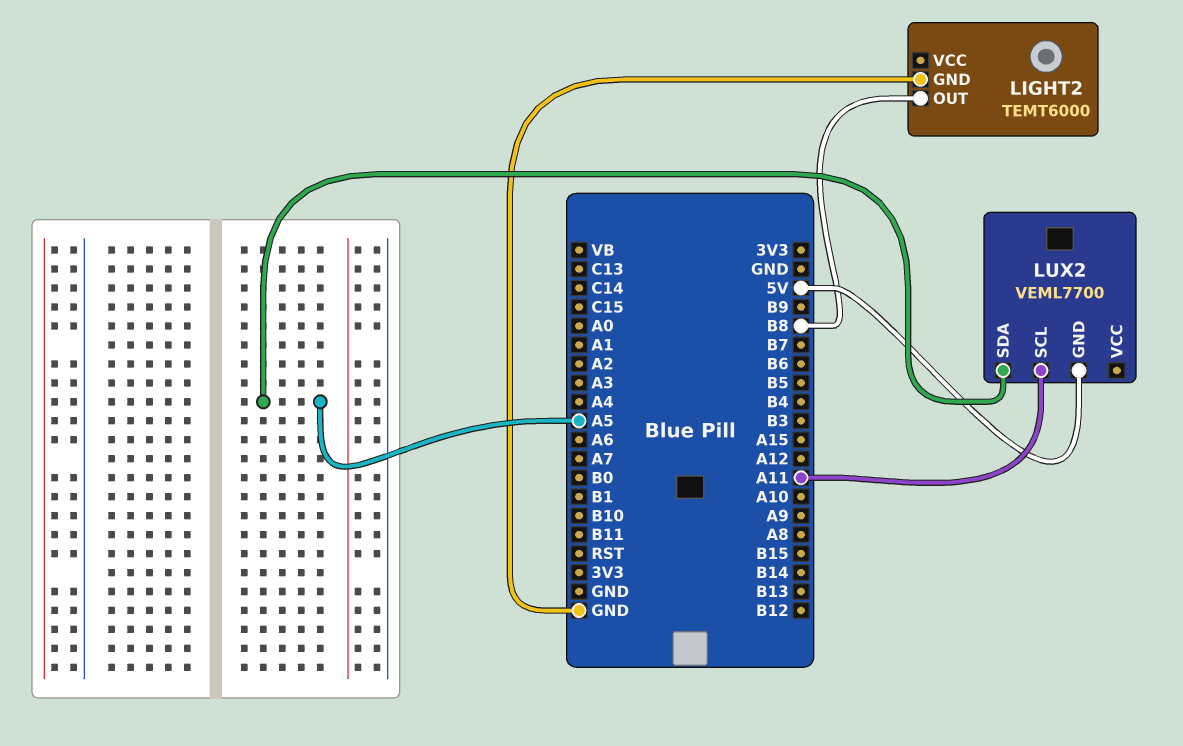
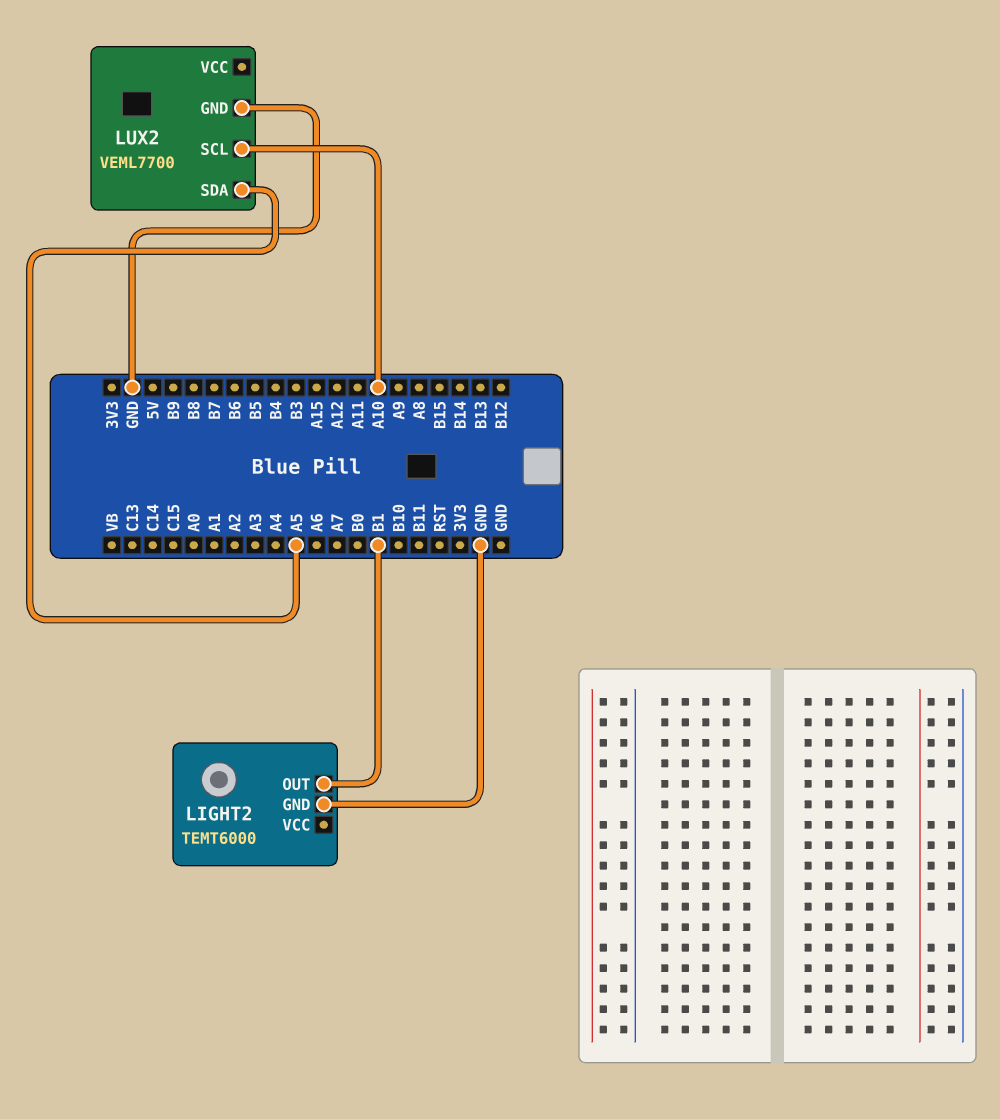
LIGHT2 pin OUT: B8 -> B1
LUX2 pin GND: 5V -> GND
LUX2 pin SCL: A11 -> A10

